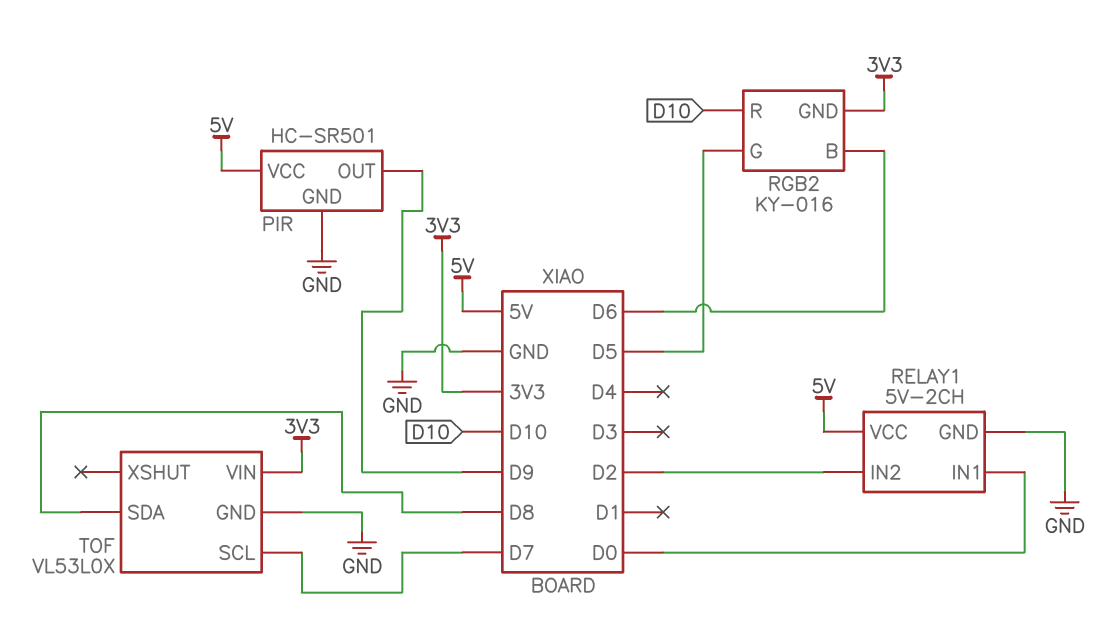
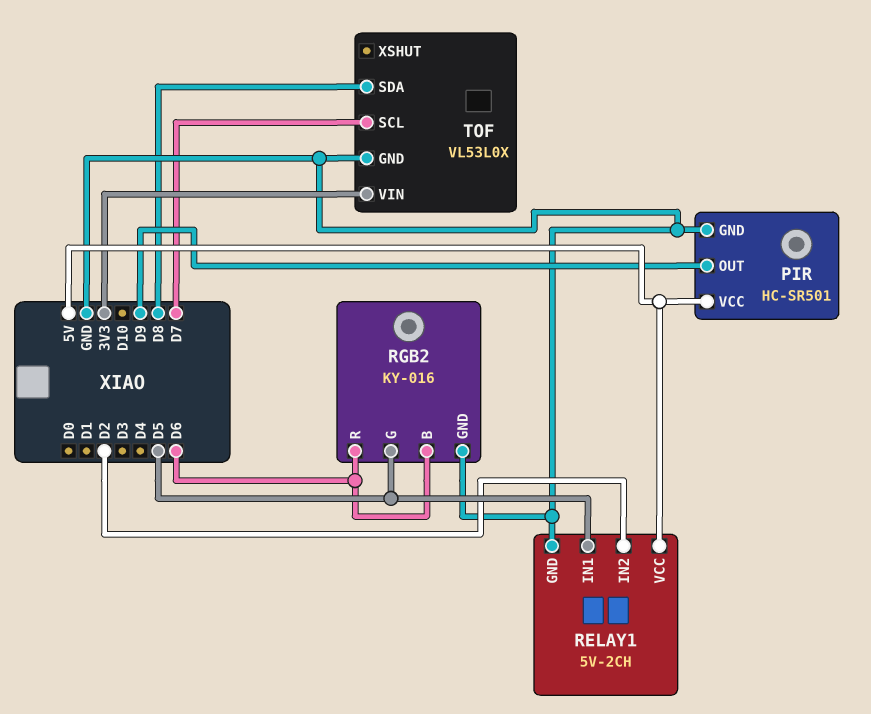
RELAY1 pin IN1: D0 -> D5
RGB2 pin GND: 3V3 -> GND
RGB2 pin R: D10 -> D6

